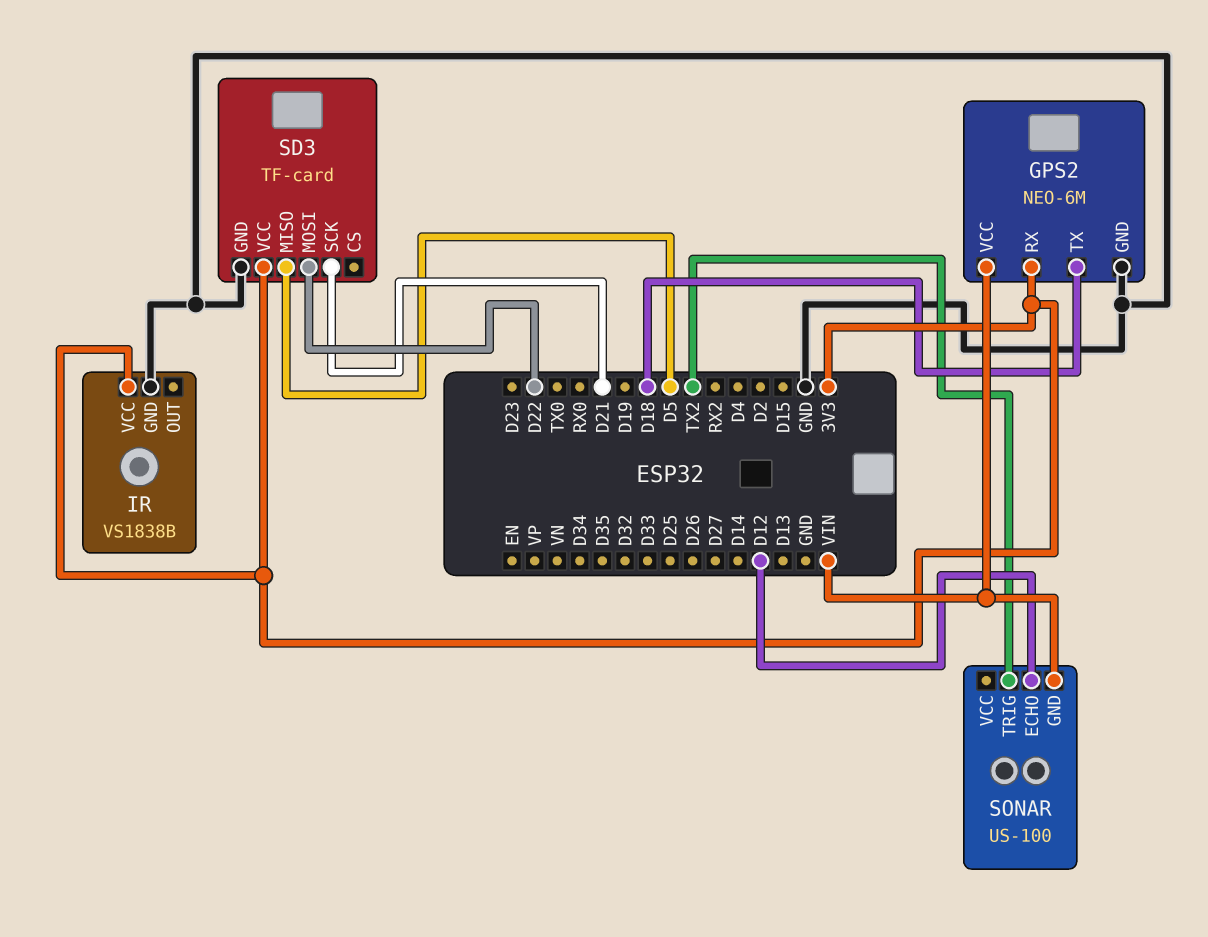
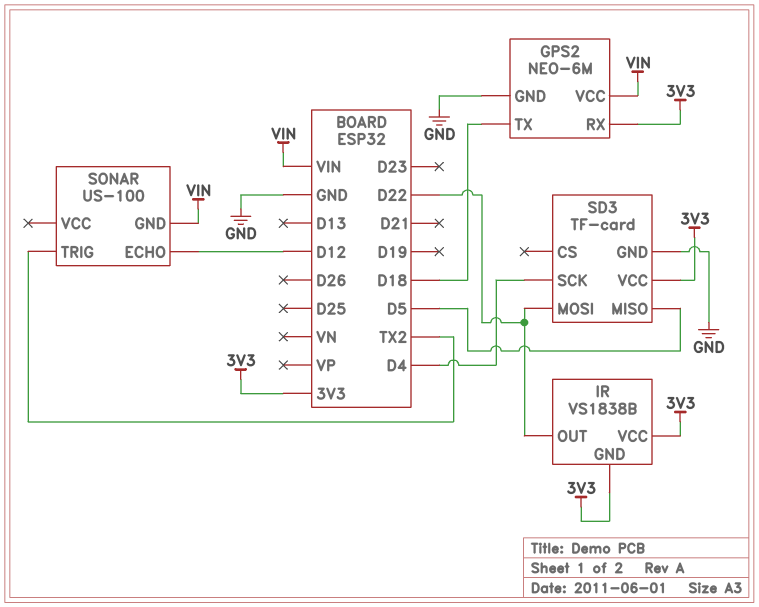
IR pin GND: GND -> 3V3
IR pin OUT: none -> D22
SD3 pin SCK: D21 -> D4

